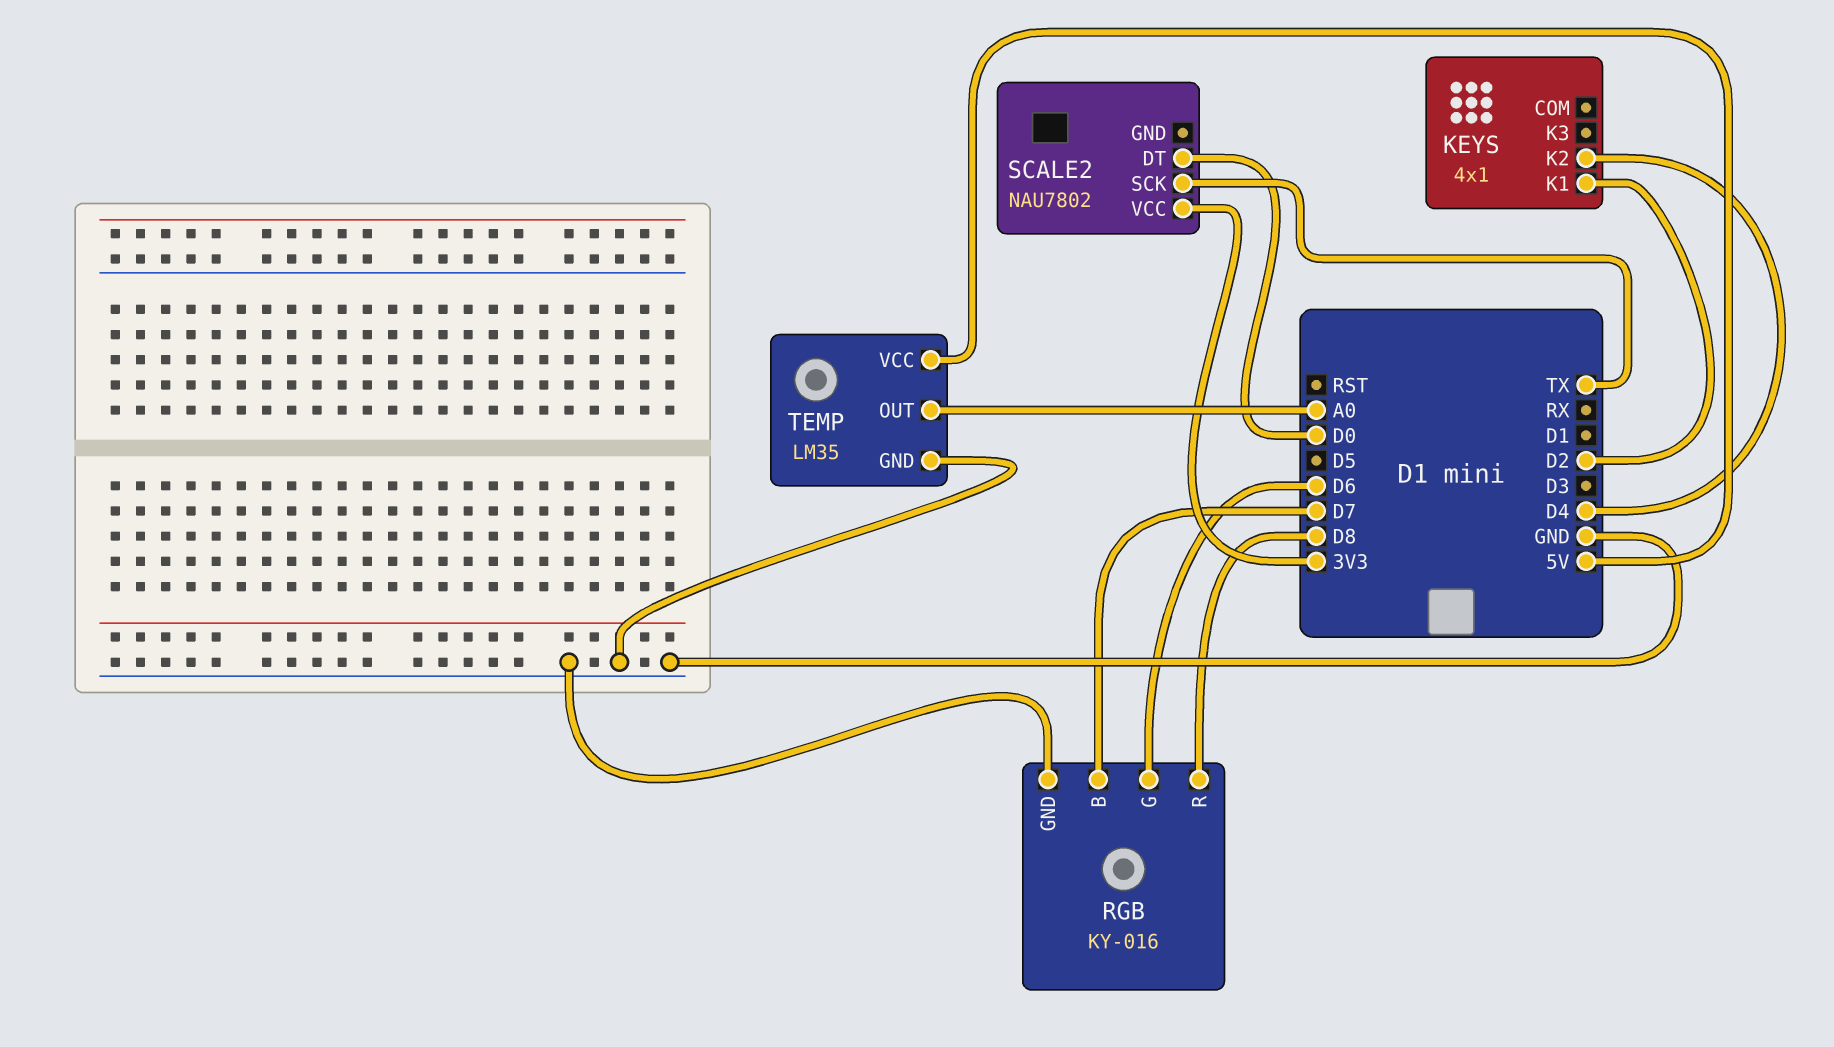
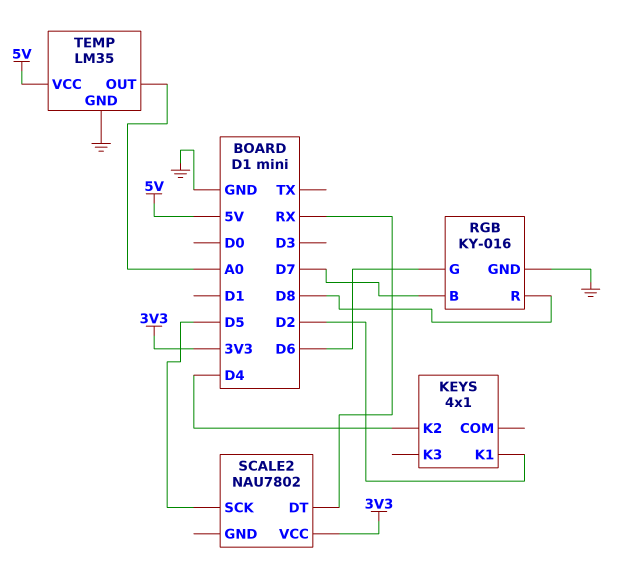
SCALE2 pin DT: D0 -> RX
SCALE2 pin SCK: TX -> D5

